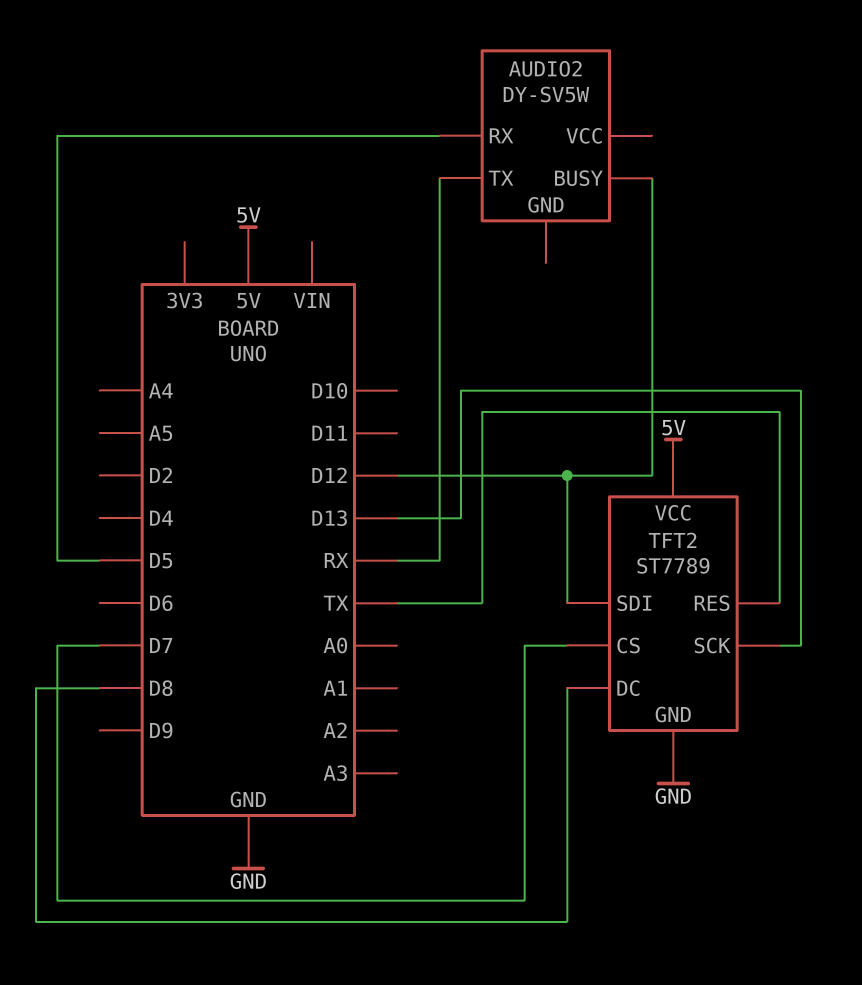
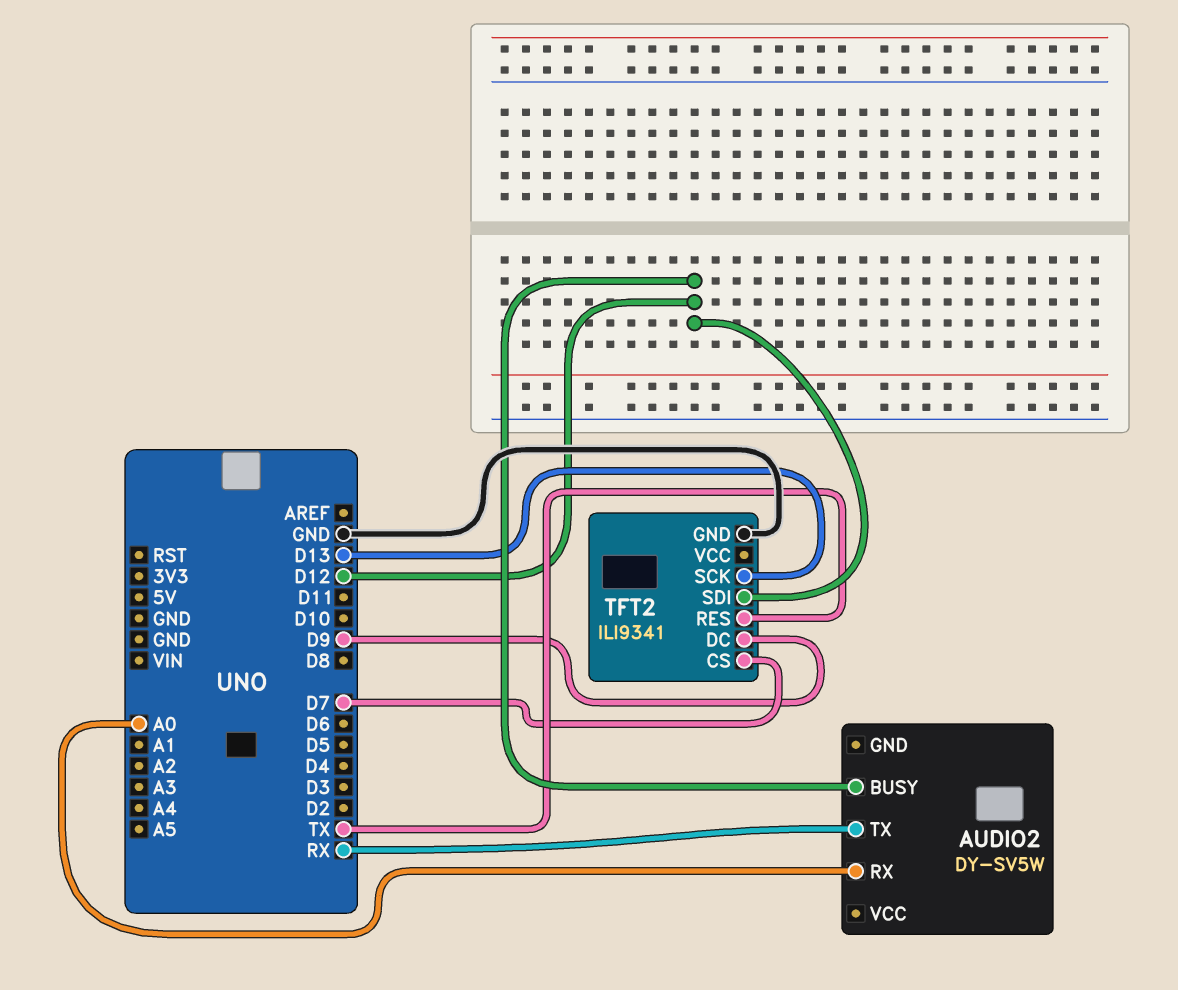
AUDIO2 pin RX: D5 -> A0
TFT2: ST7789 -> ILI9341
TFT2 pin DC: D8 -> D9
TFT2 pin VCC: 5V -> none

